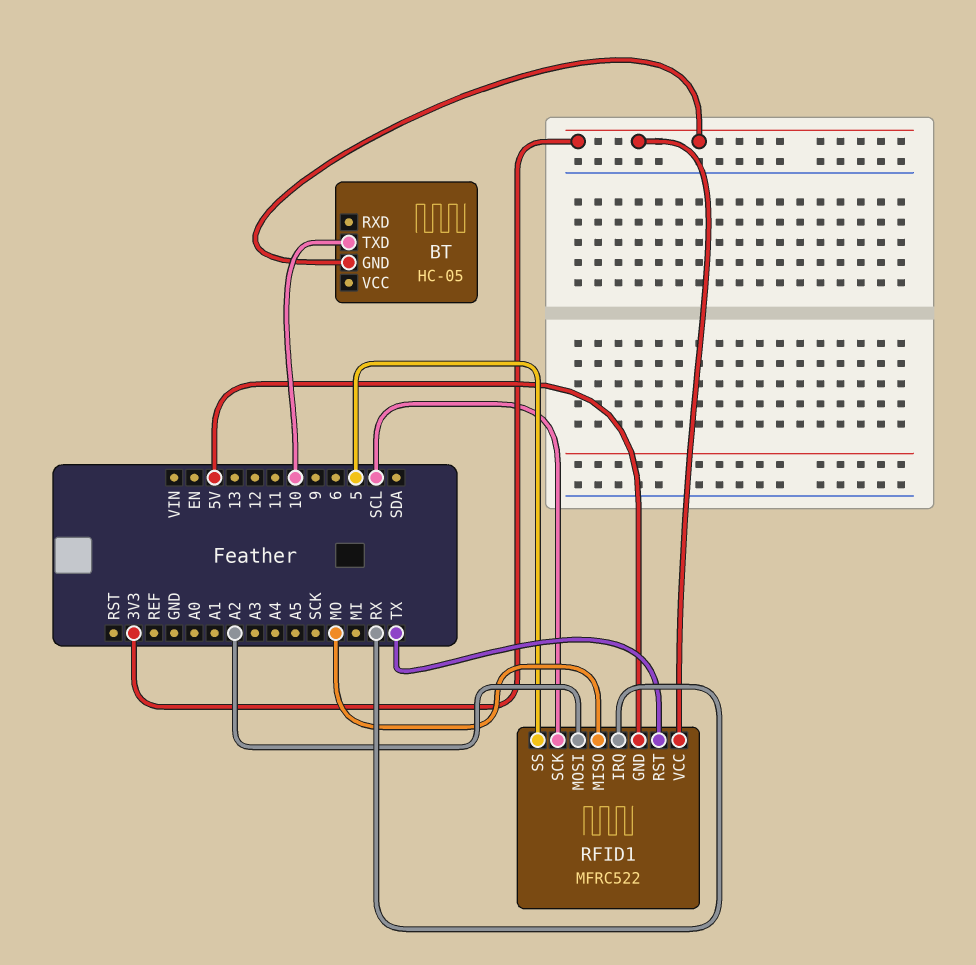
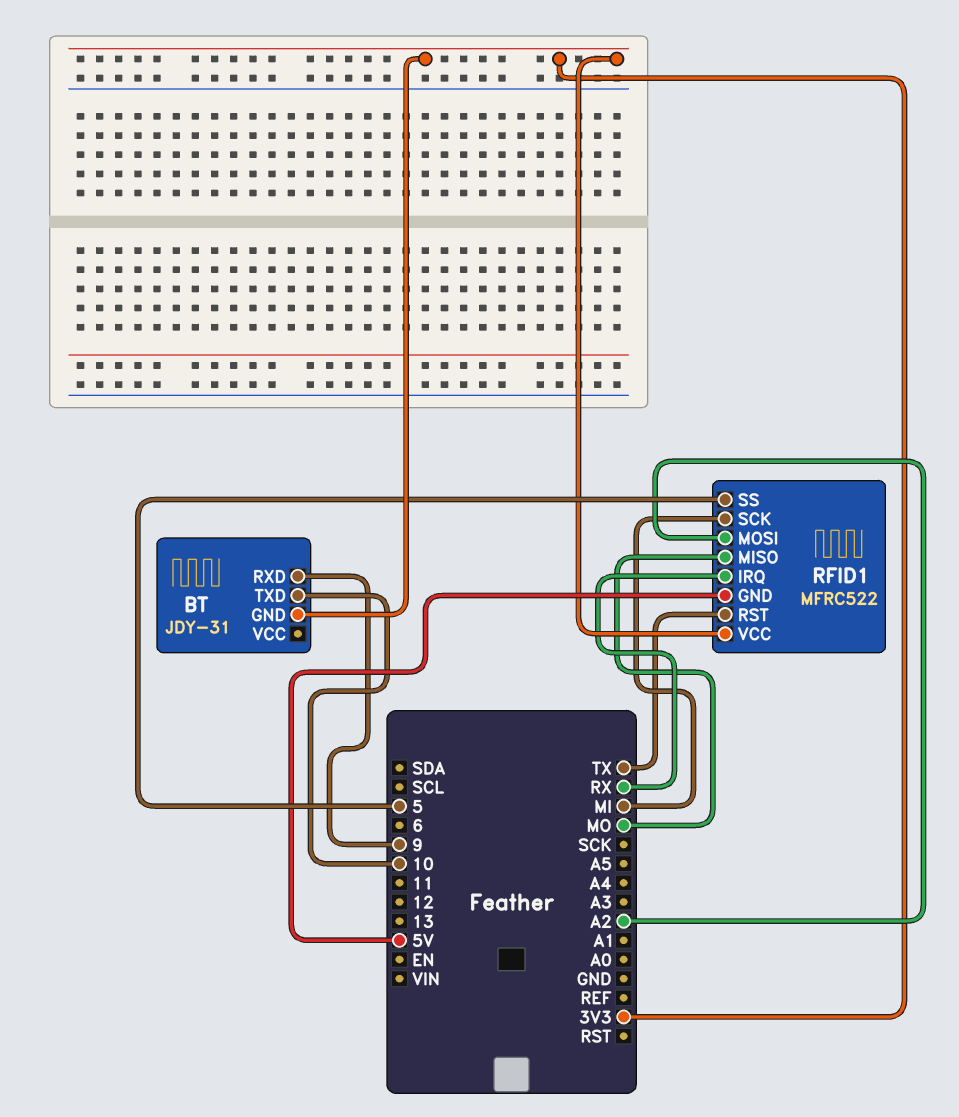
BT: HC-05 -> JDY-31
BT pin RXD: none -> 9
RFID1 pin SCK: SCL -> MI

